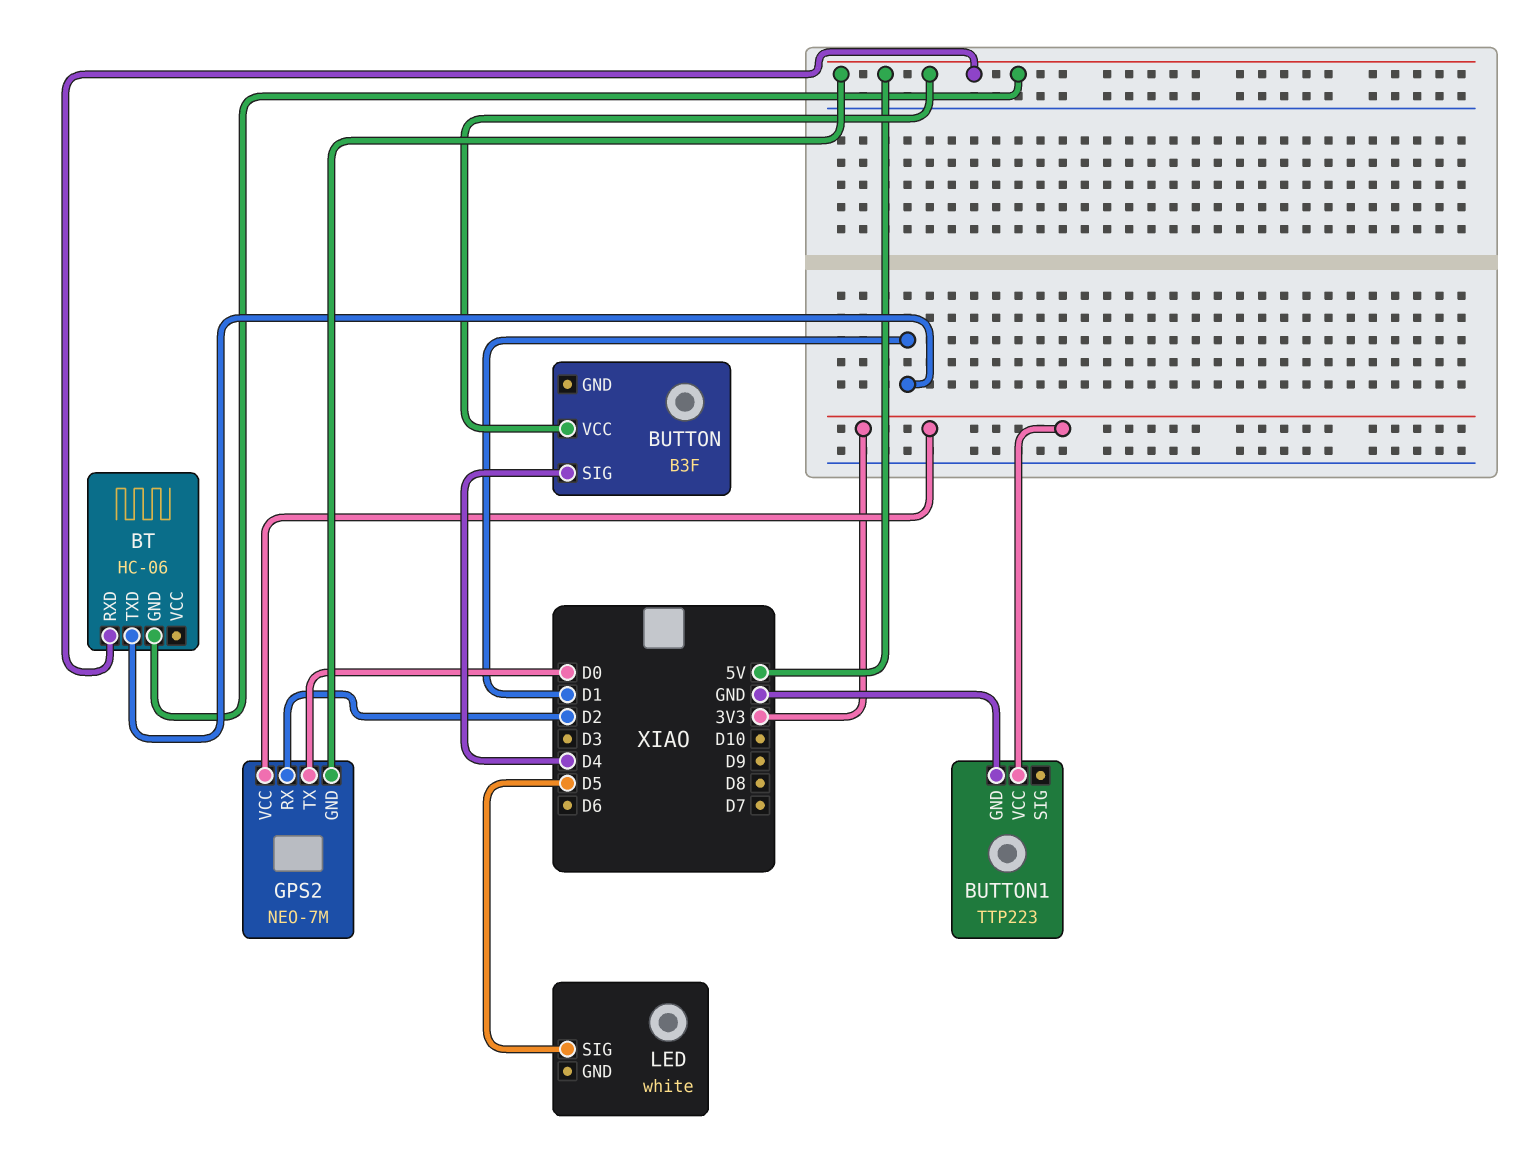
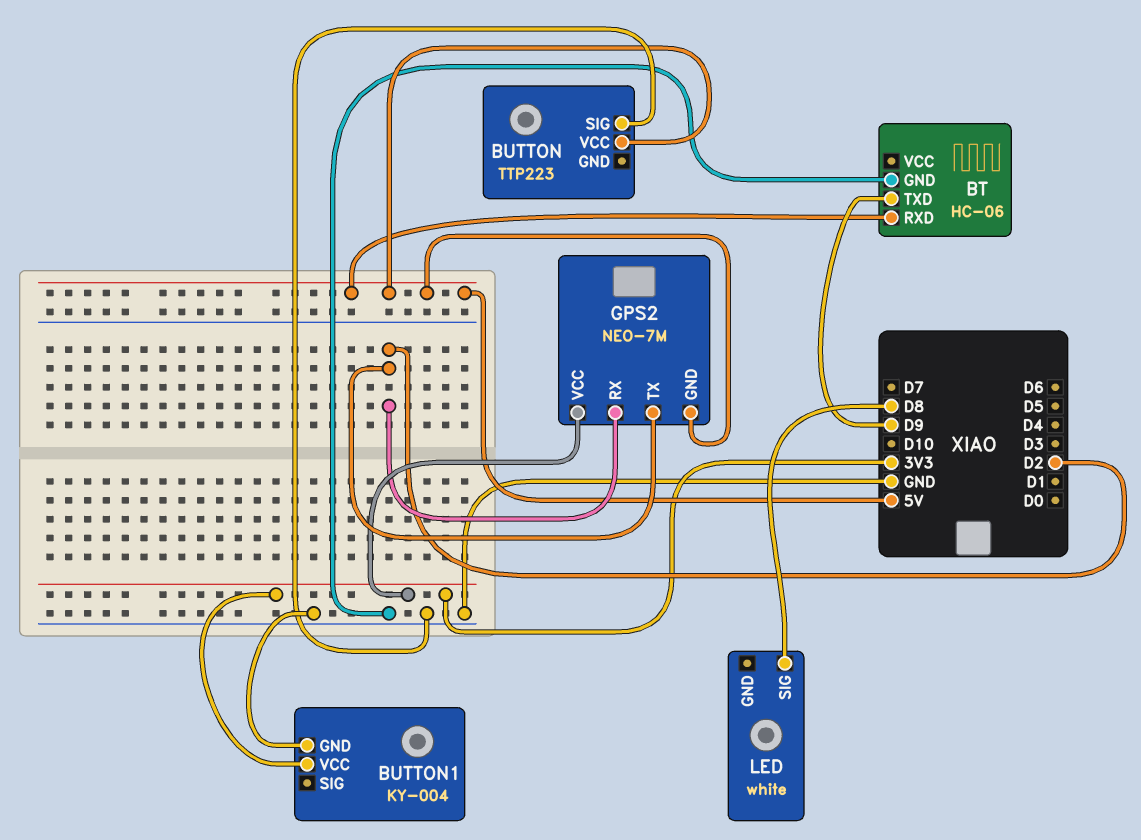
BT pin GND: 5V -> GND
BT pin TXD: D1 -> D9
BUTTON: B3F -> TTP223
BUTTON pin SIG: D4 -> GND
BUTTON1: TTP223 -> KY-004
GPS2 pin TX: D0 -> D2
LED pin SIG: D5 -> D8

